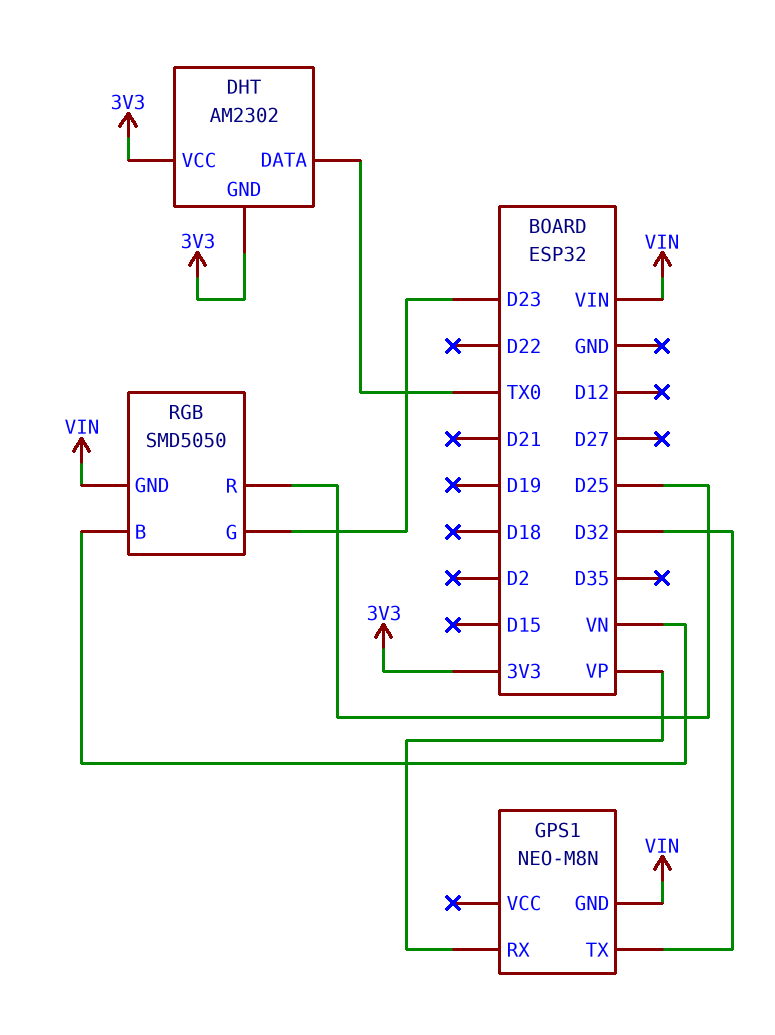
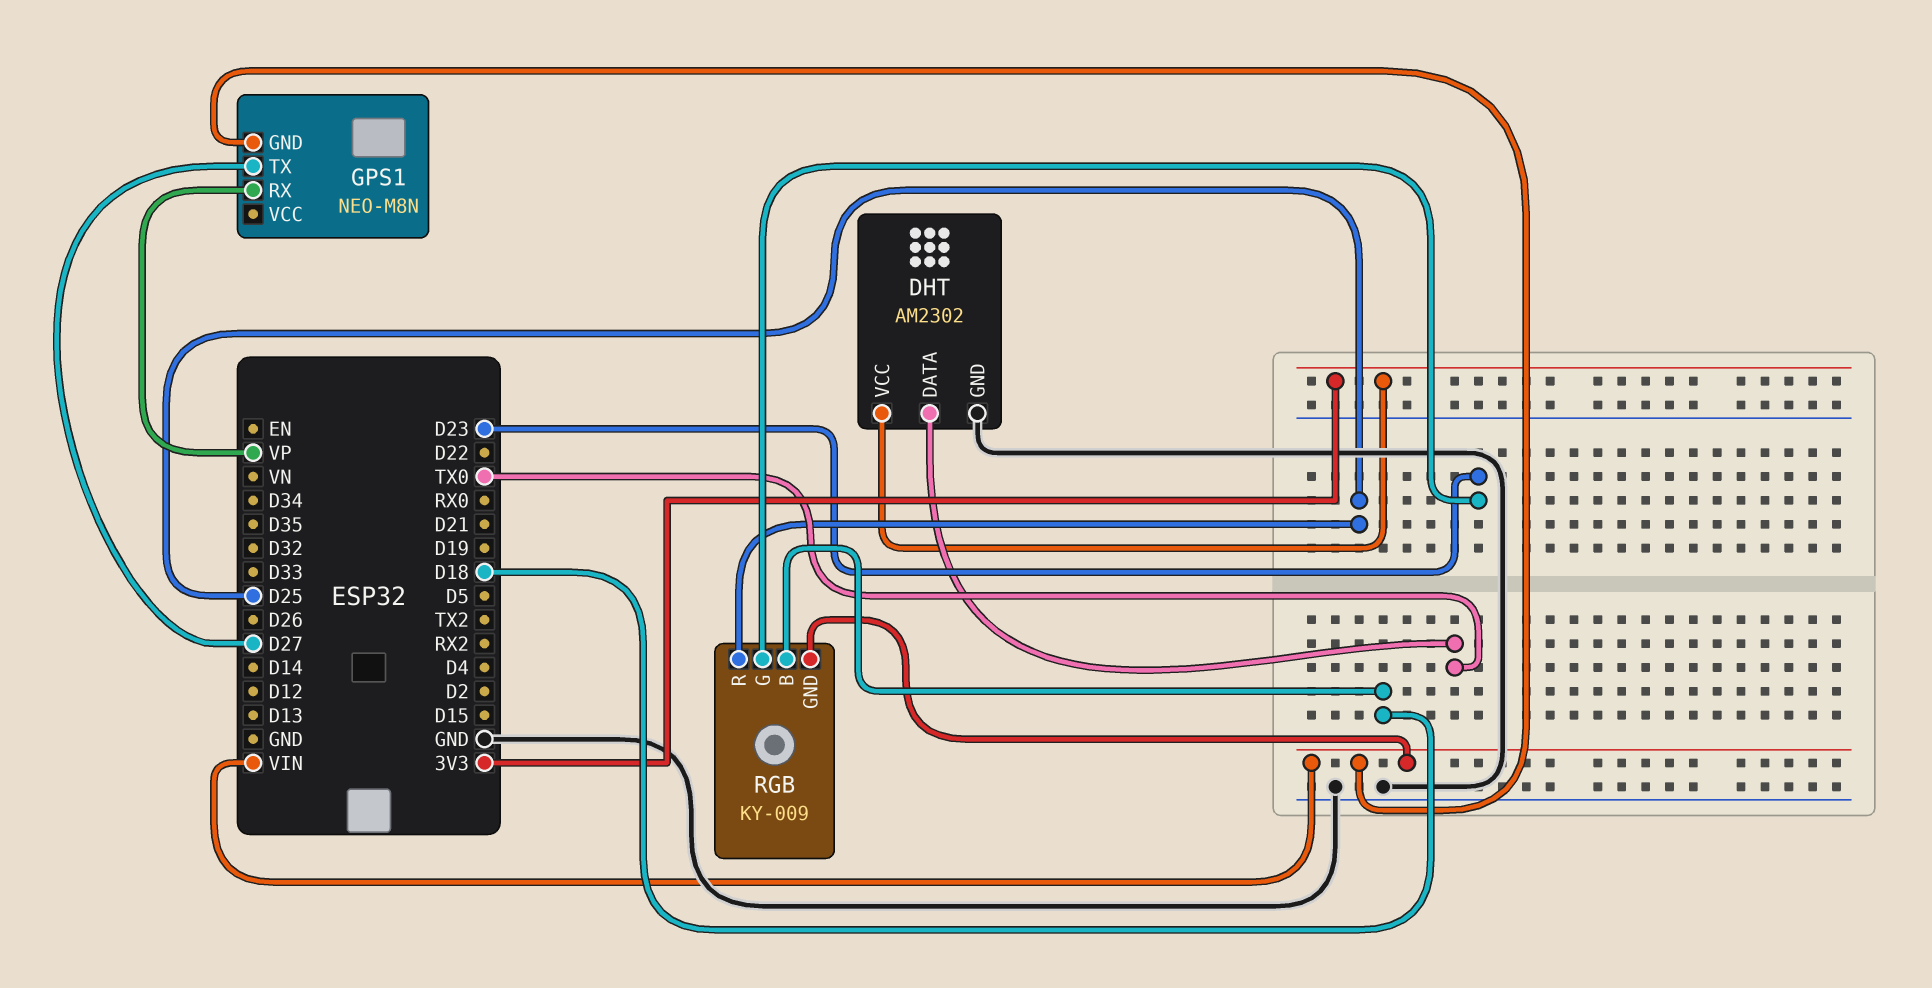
DHT pin GND: 3V3 -> GND
GPS1 pin TX: D32 -> D27
RGB: SMD5050 -> KY-009
RGB pin B: VN -> D18

